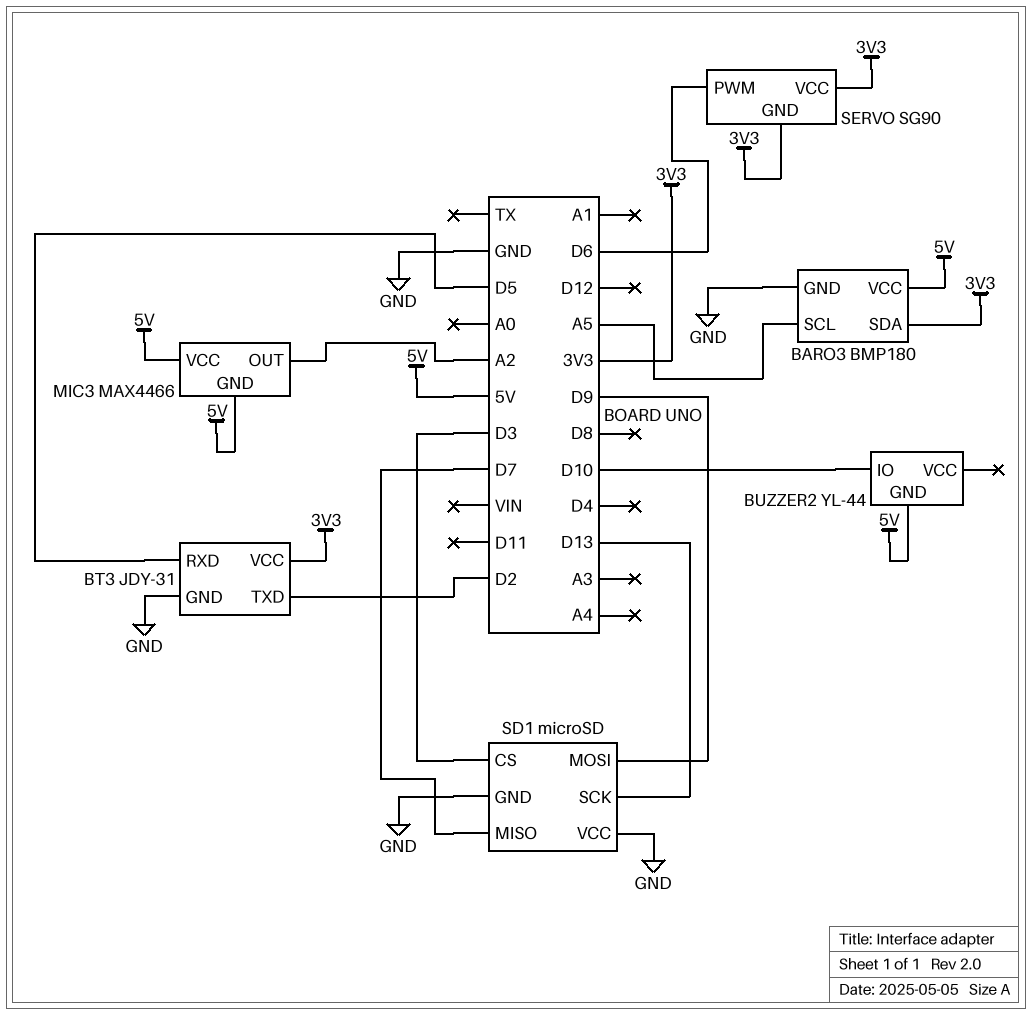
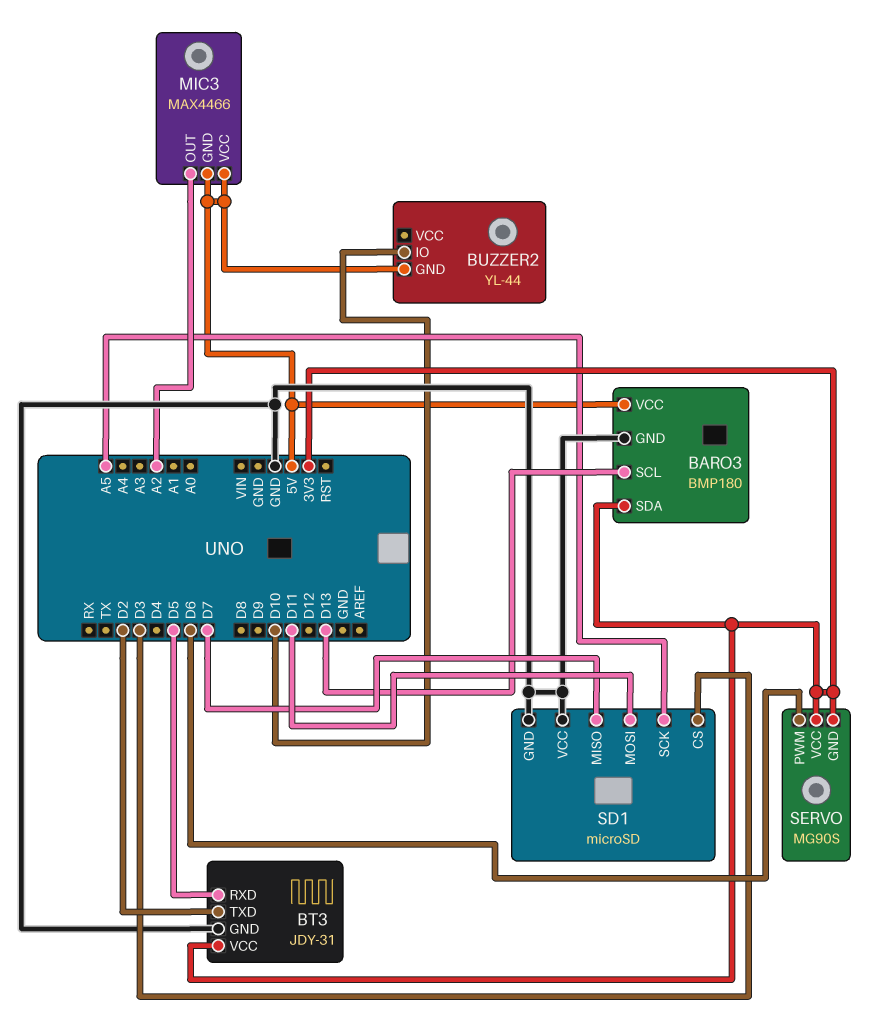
BARO3 pin SCL: A5 -> D13
SD1 pin MOSI: D9 -> D11
SD1 pin SCK: D13 -> A5
SERVO: SG90 -> MG90S

